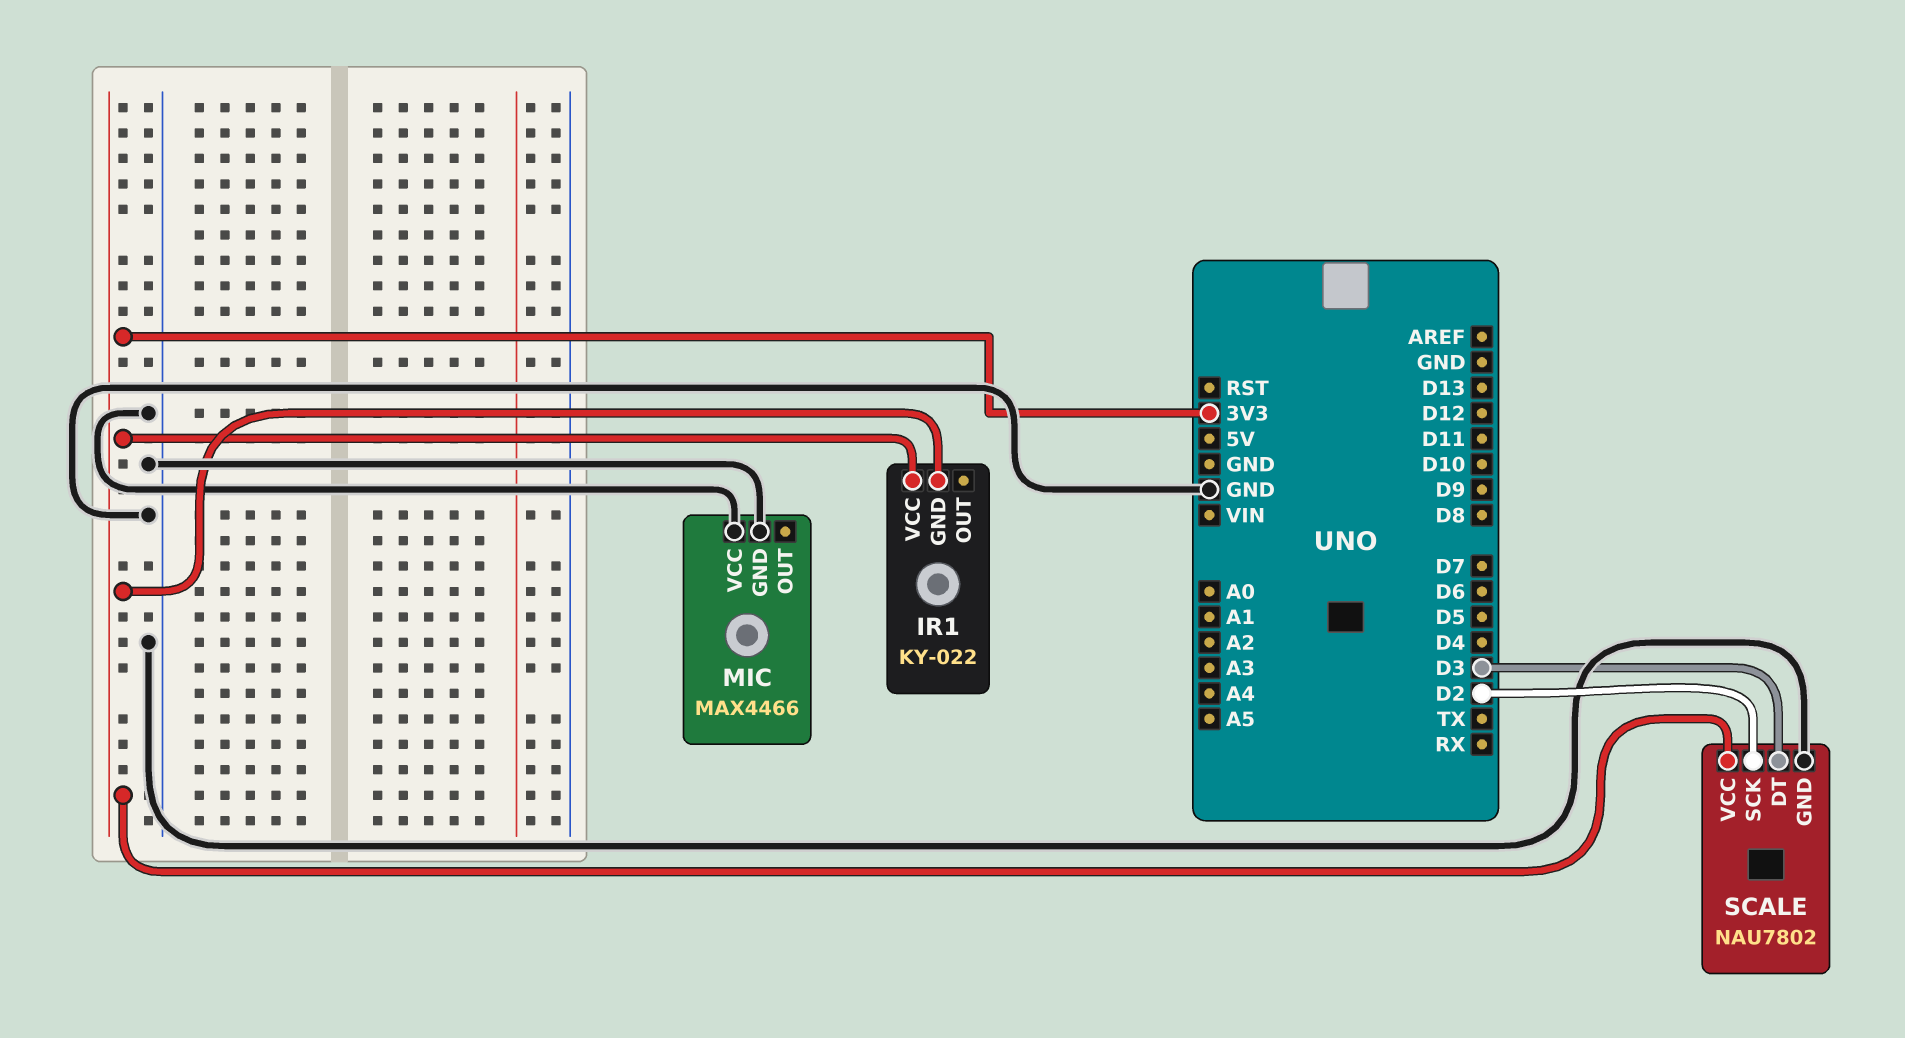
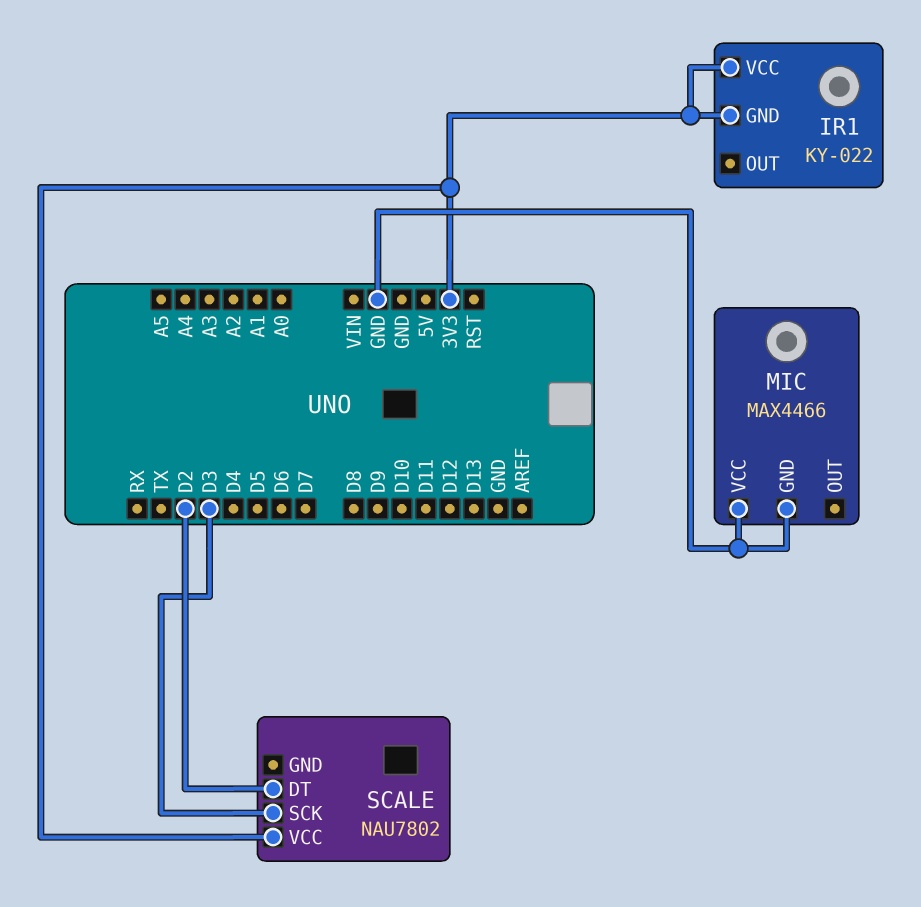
SCALE pin DT: D3 -> D2
SCALE pin GND: GND -> none
SCALE pin SCK: D2 -> D3

